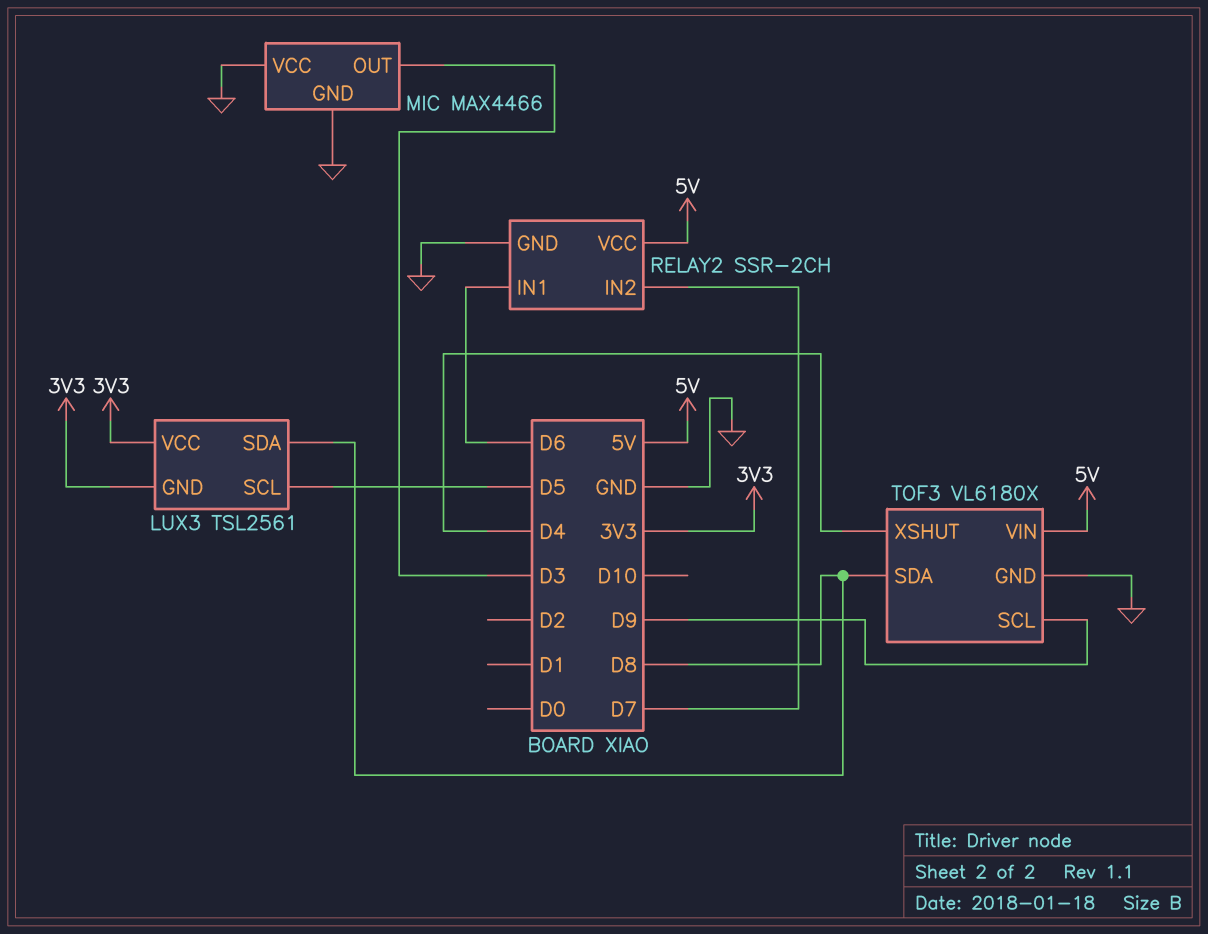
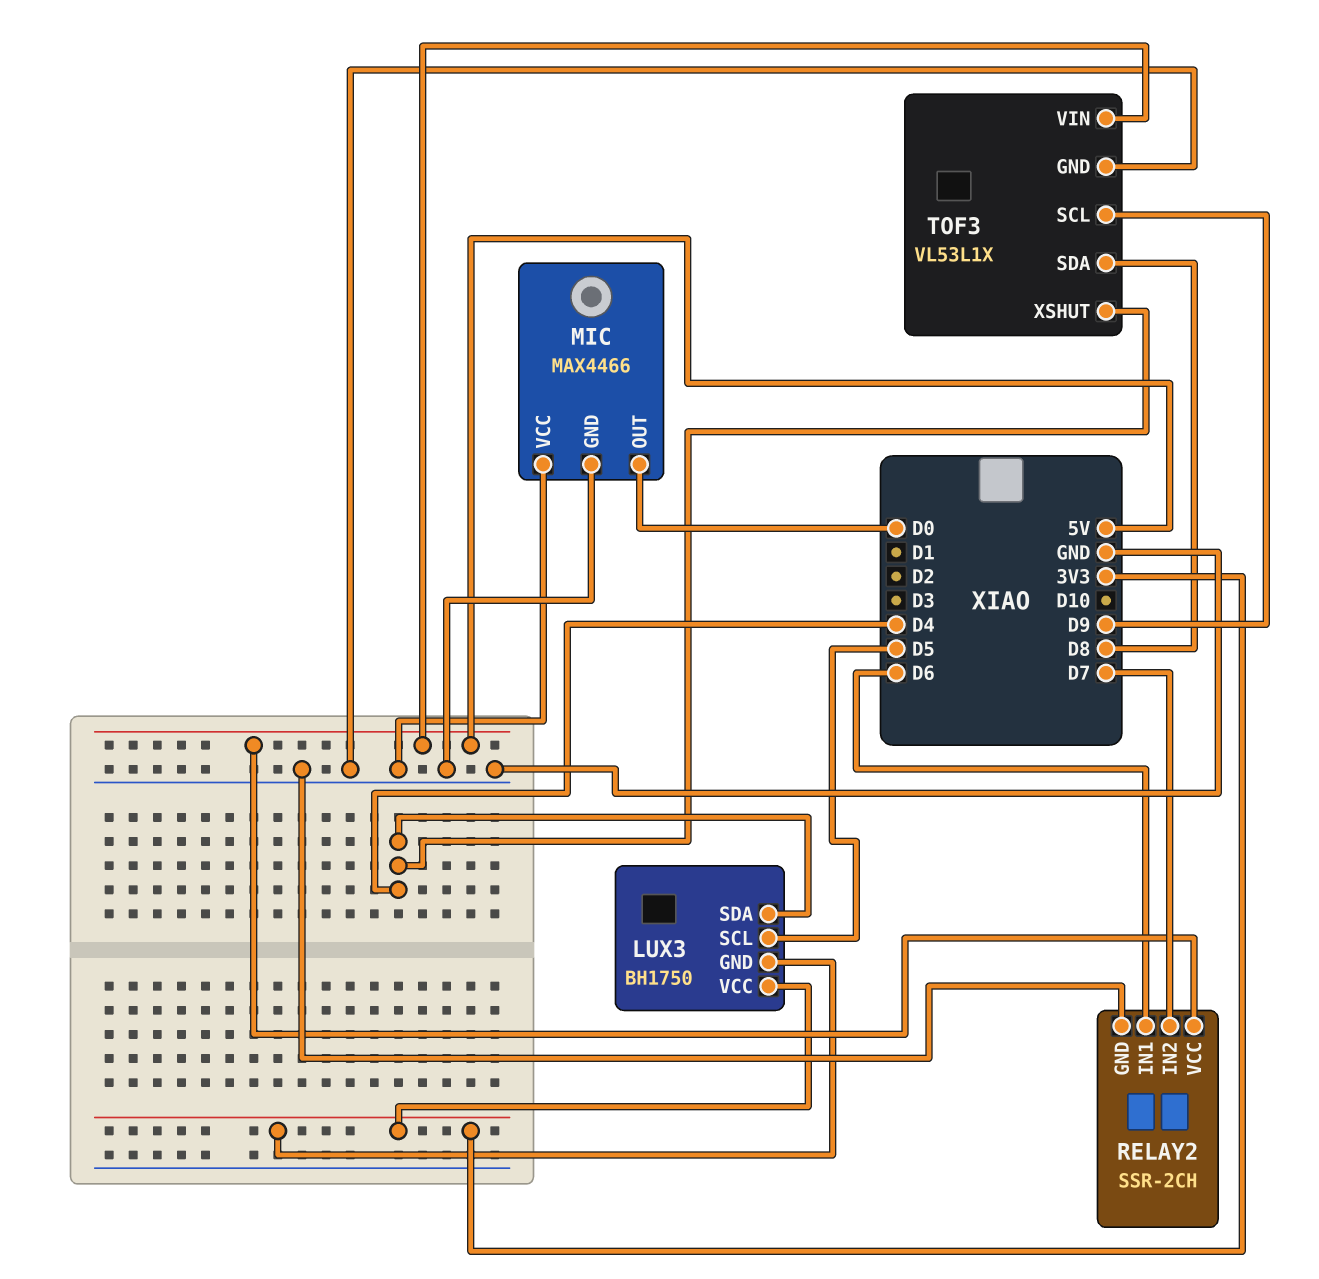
LUX3: TSL2561 -> BH1750
LUX3 pin SDA: D8 -> D4
MIC pin OUT: D3 -> D0
TOF3: VL6180X -> VL53L1X

